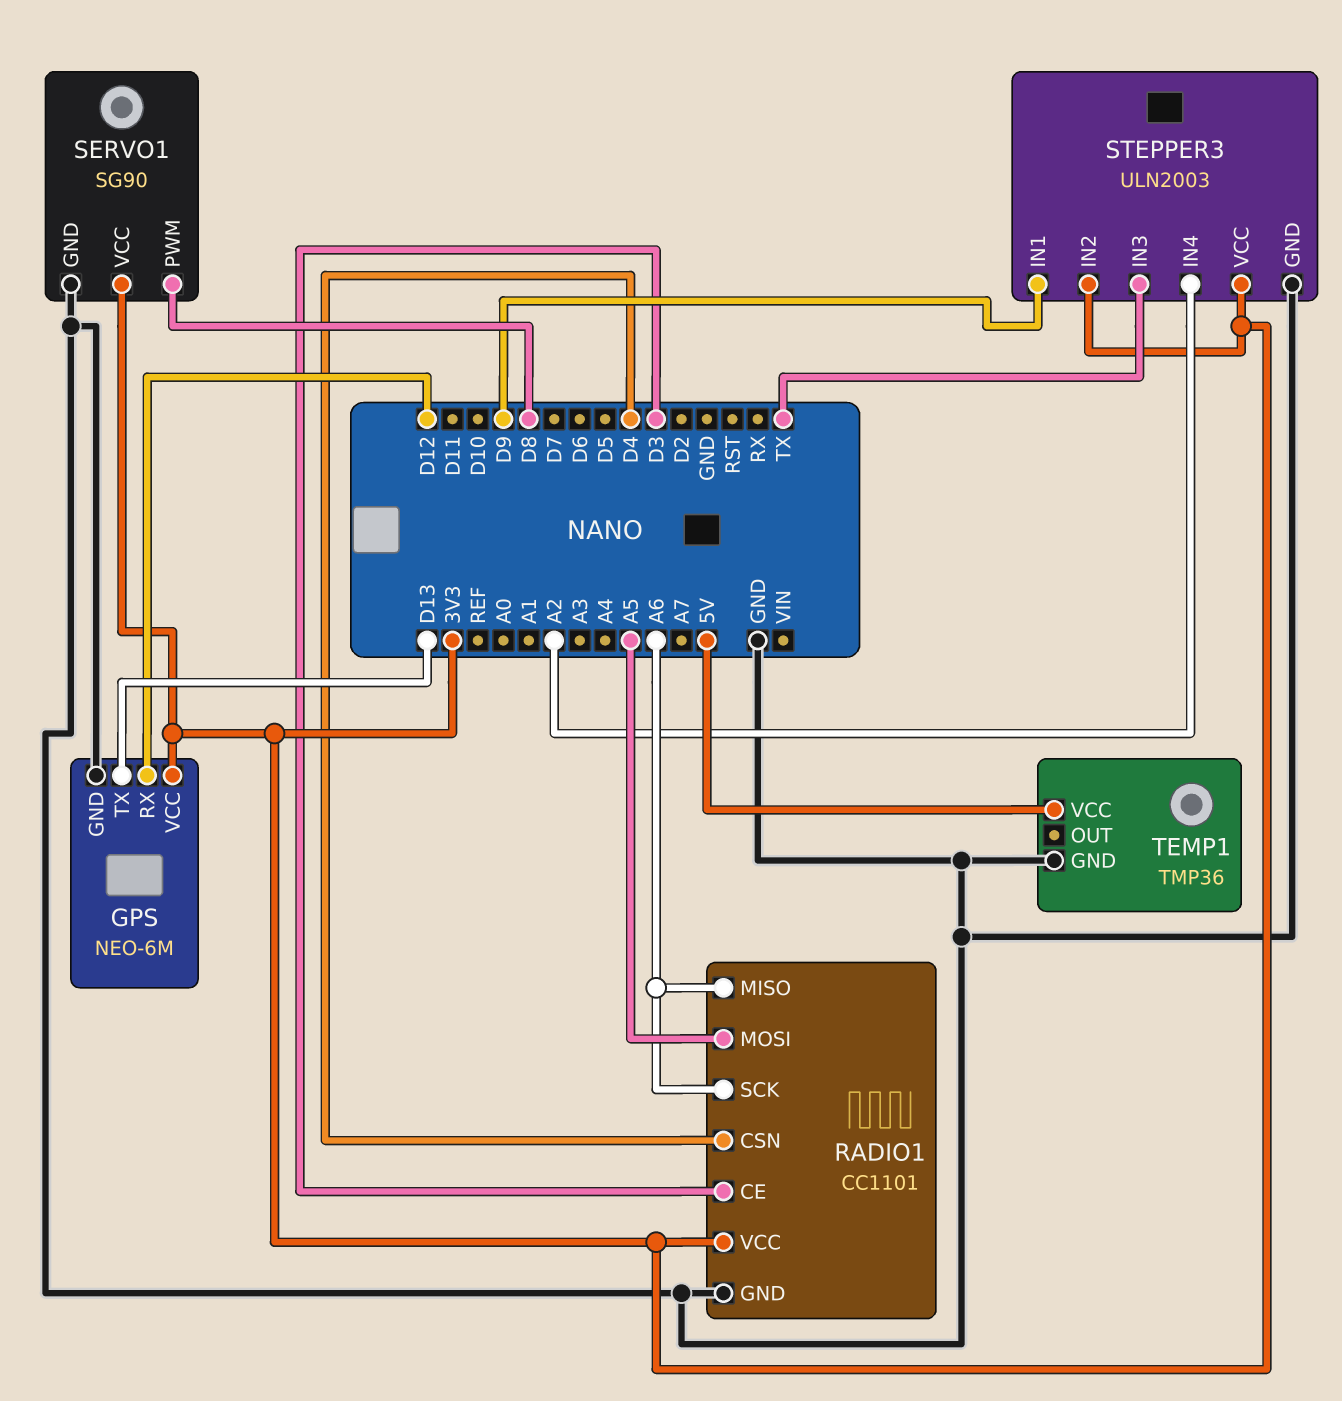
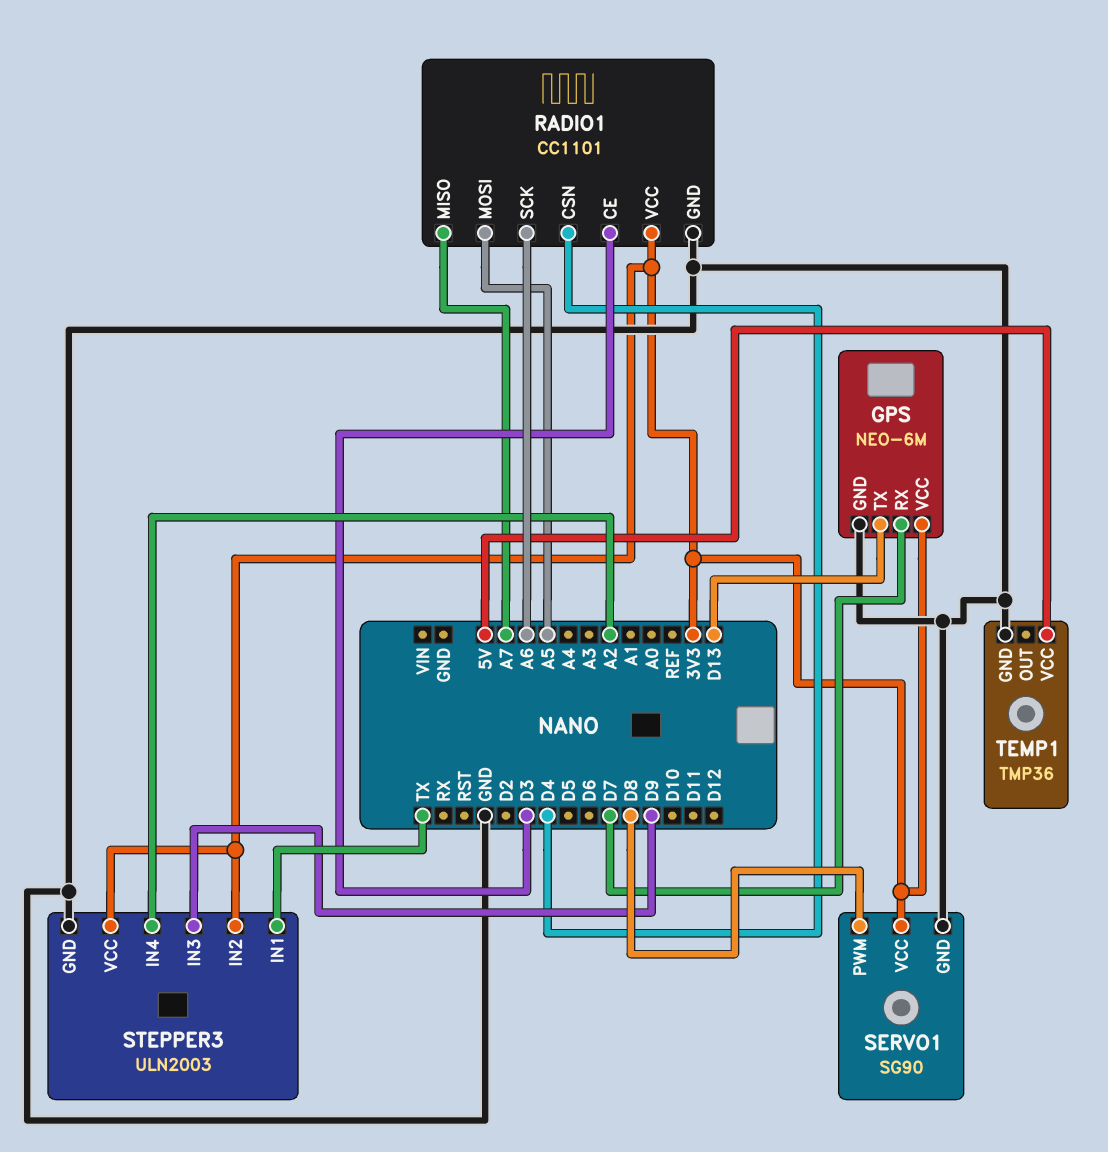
GPS pin RX: D12 -> D7
RADIO1 pin MISO: A6 -> A7
STEPPER3 pin IN1: D9 -> TX
STEPPER3 pin IN3: TX -> D9

